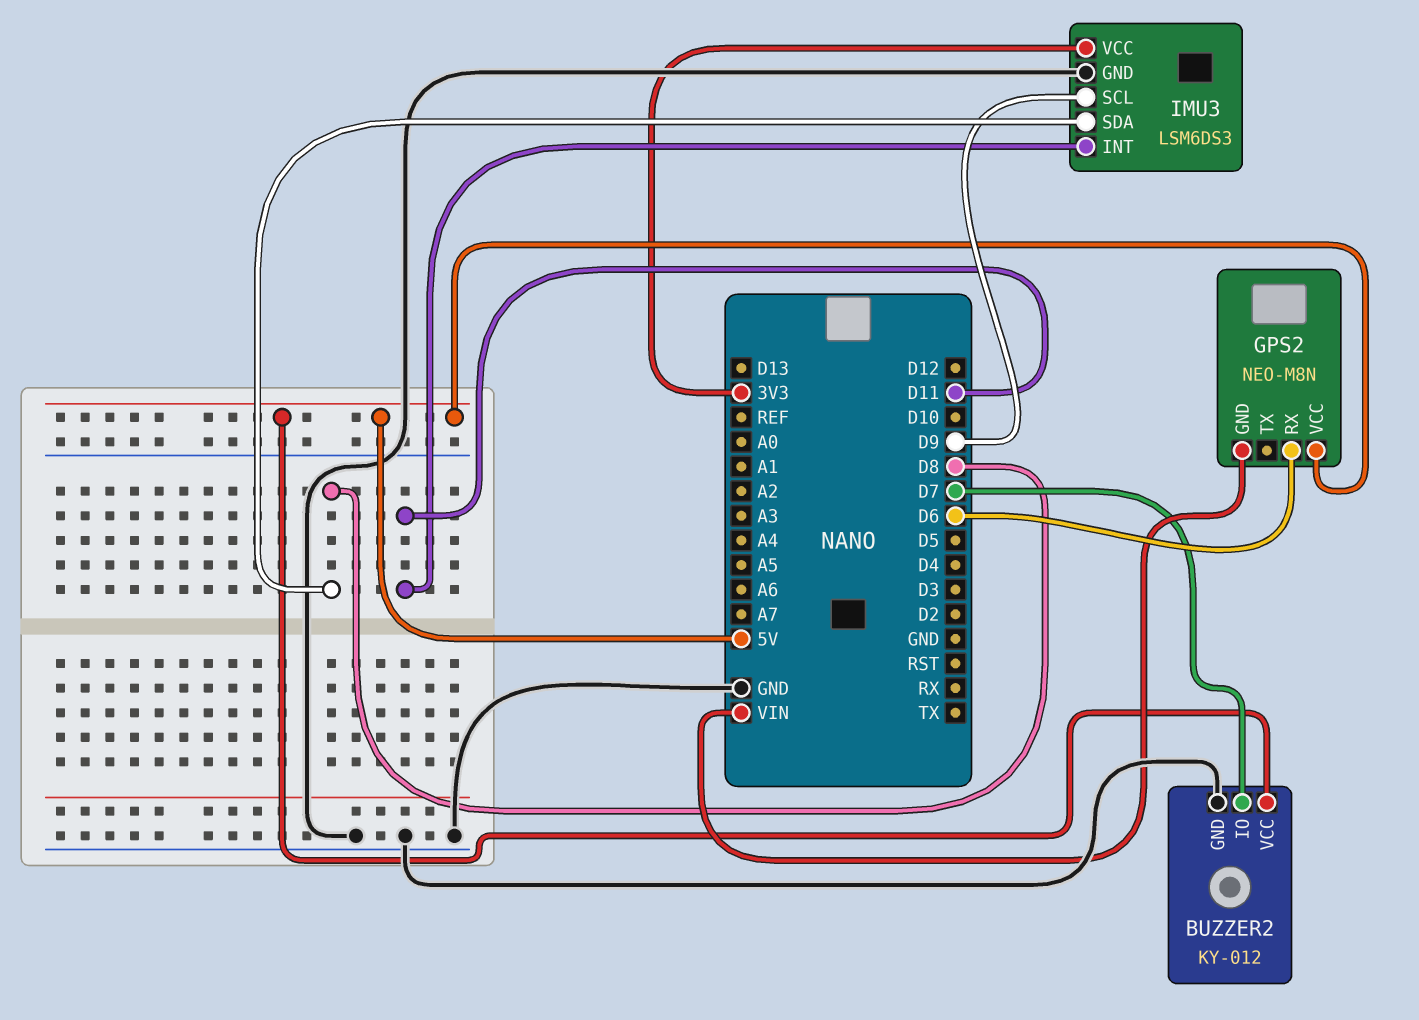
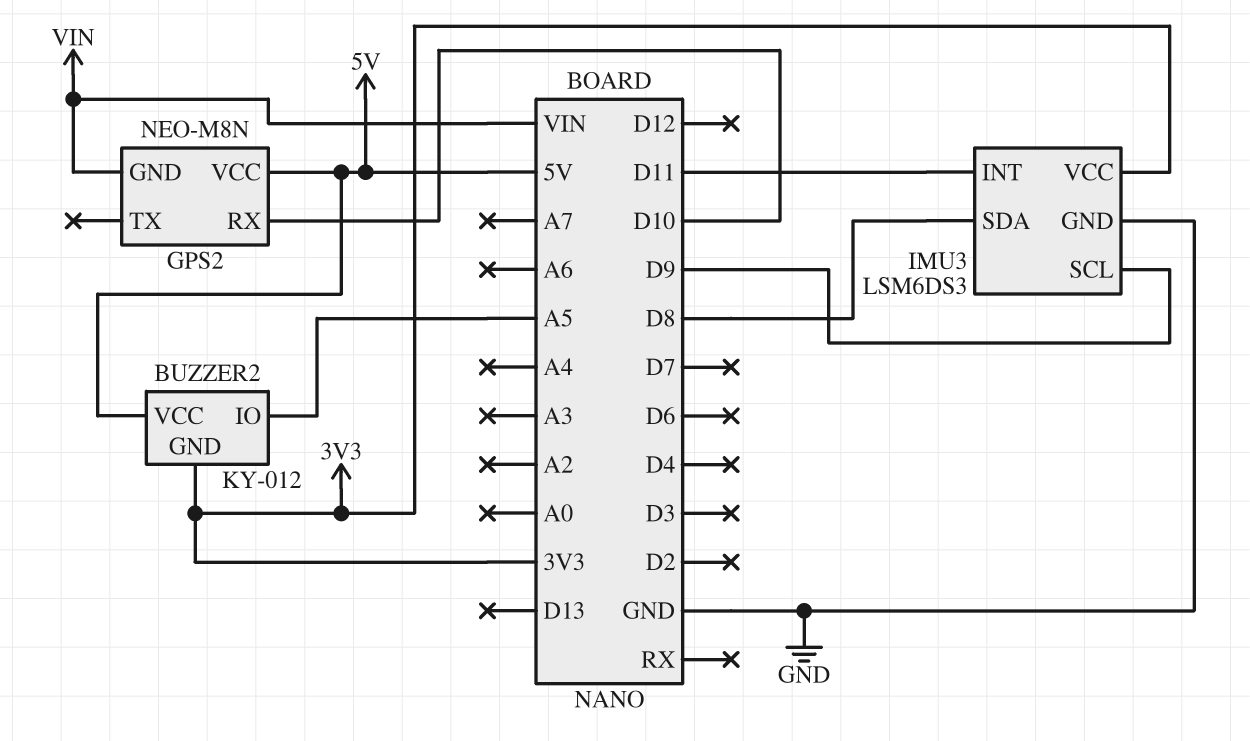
BUZZER2 pin GND: GND -> 3V3
BUZZER2 pin IO: D7 -> A5
GPS2 pin RX: D6 -> D10

